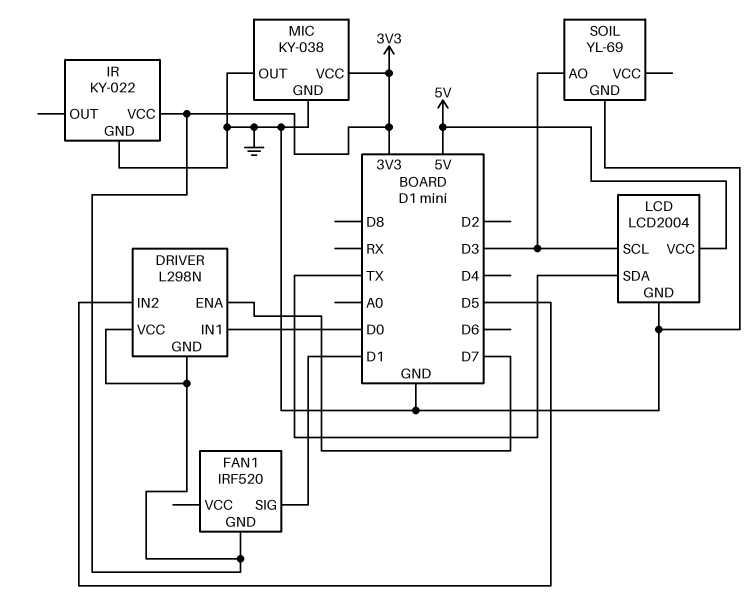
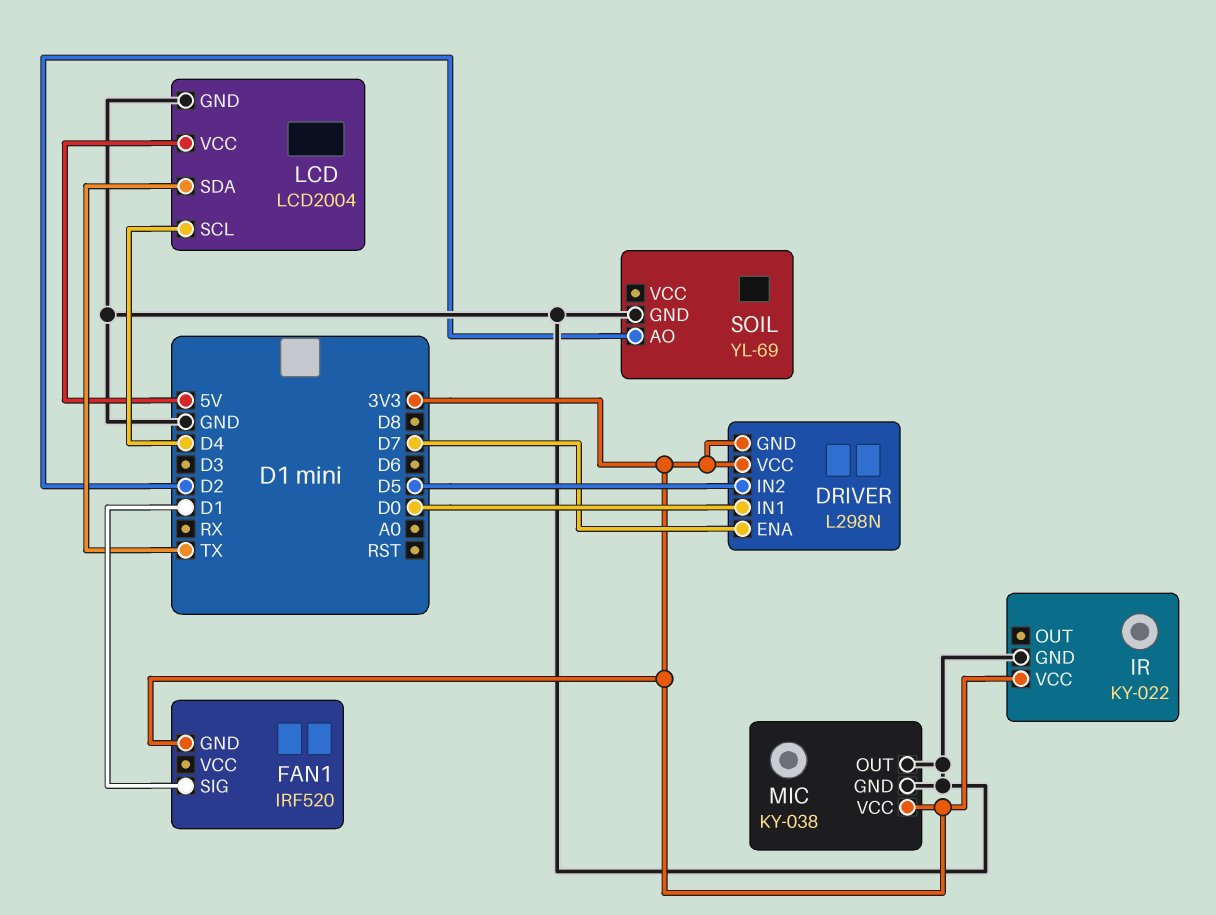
LCD pin SCL: D3 -> D4
SOIL pin AO: D3 -> D2

